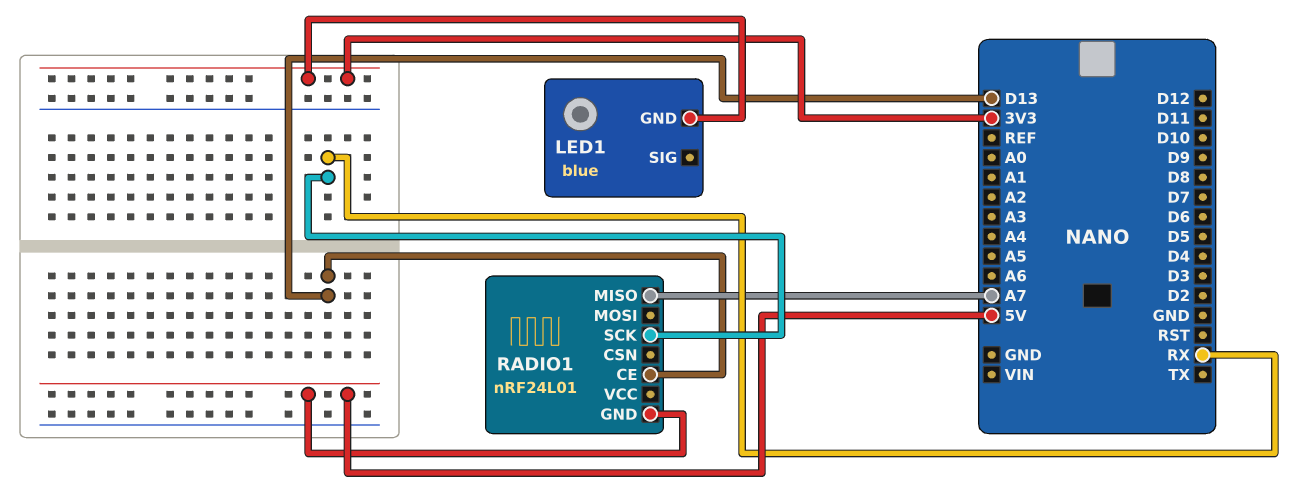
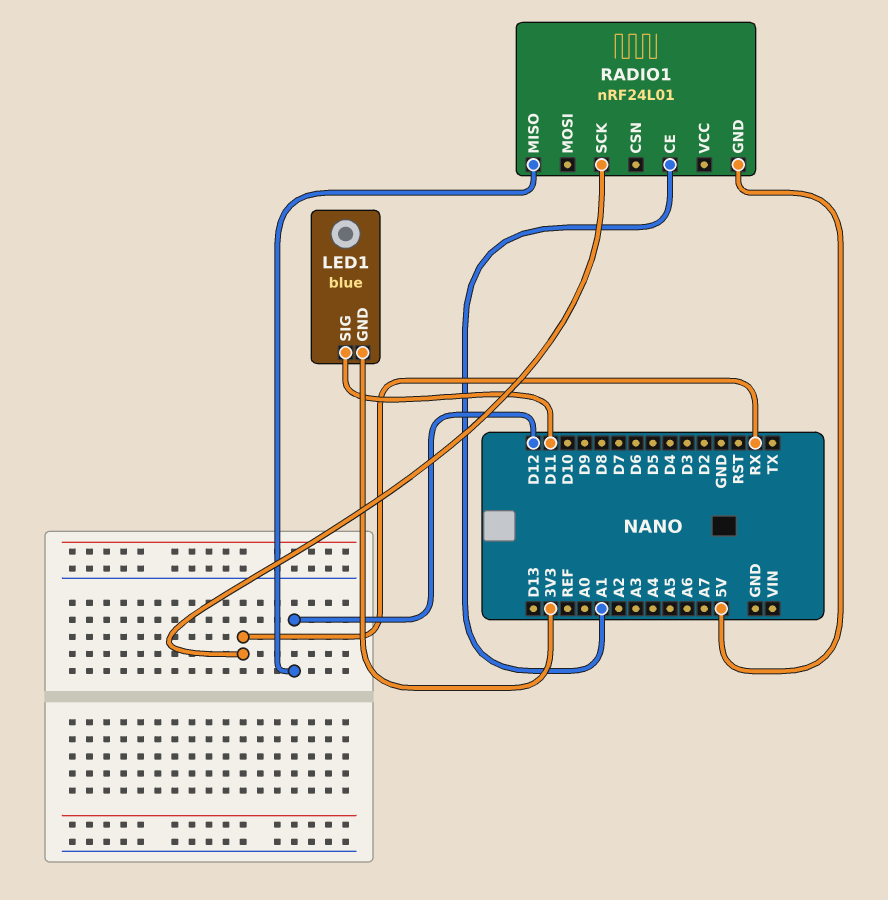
LED1 pin SIG: none -> D11
RADIO1 pin CE: D13 -> A1
RADIO1 pin MISO: A7 -> D12

